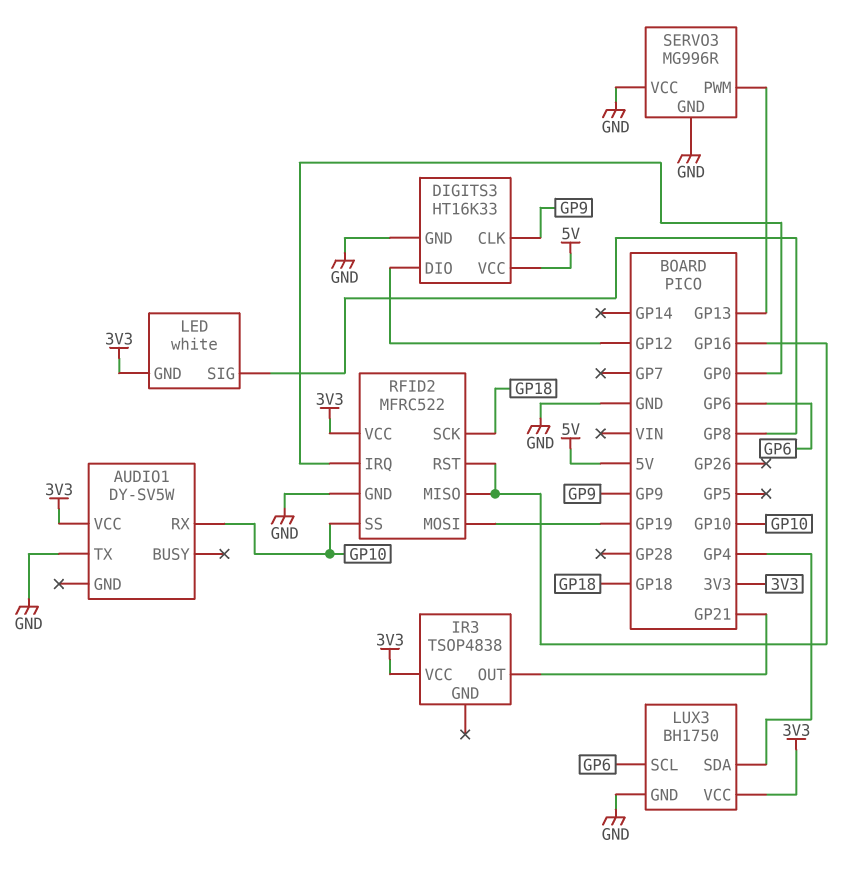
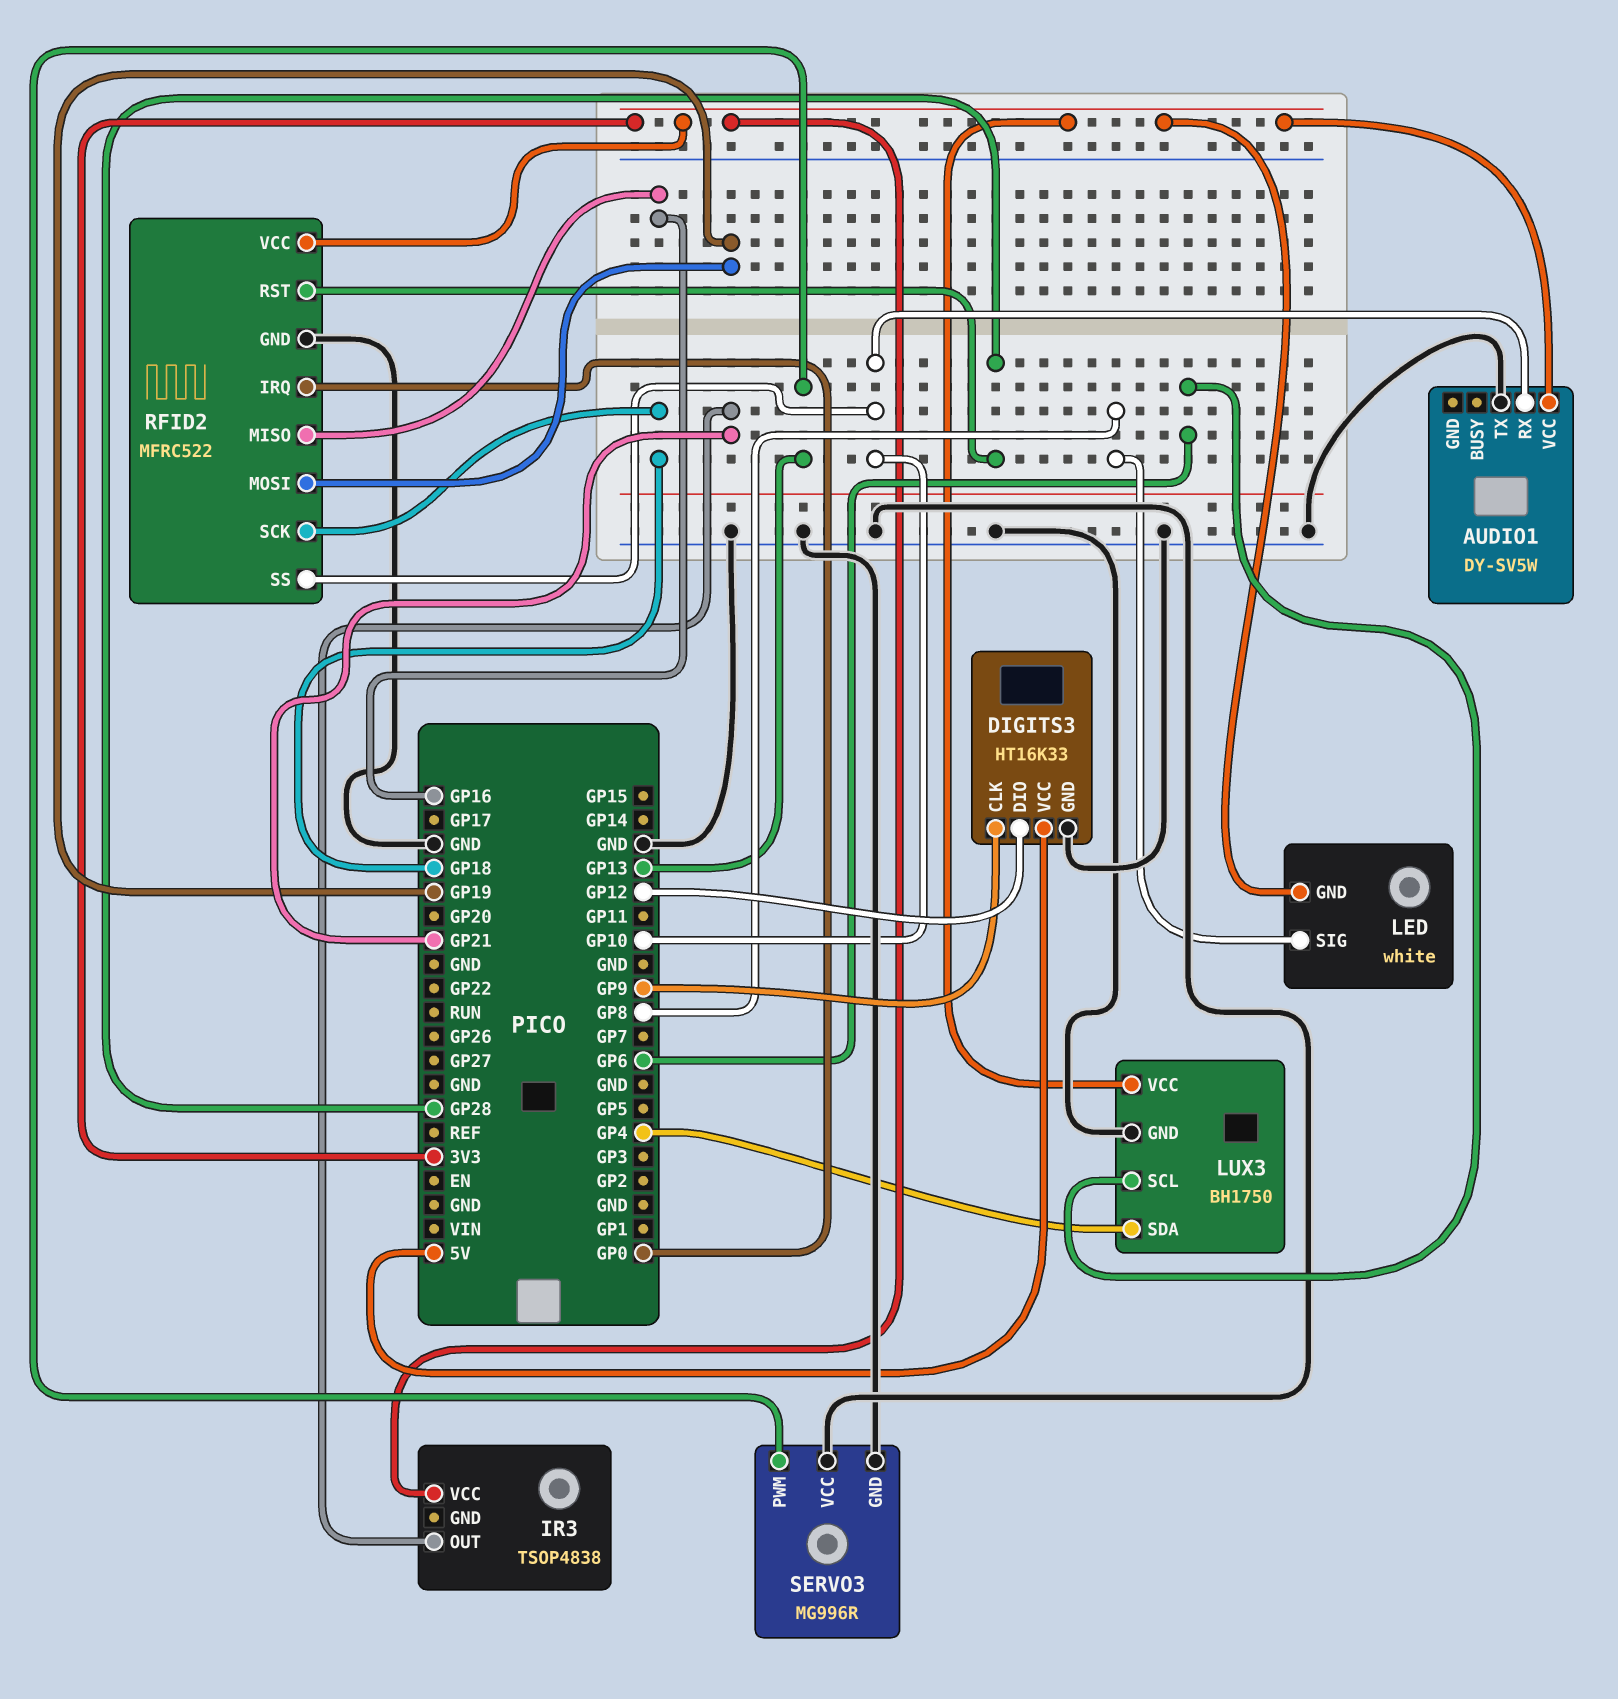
RFID2 pin RST: GP16 -> GP28

